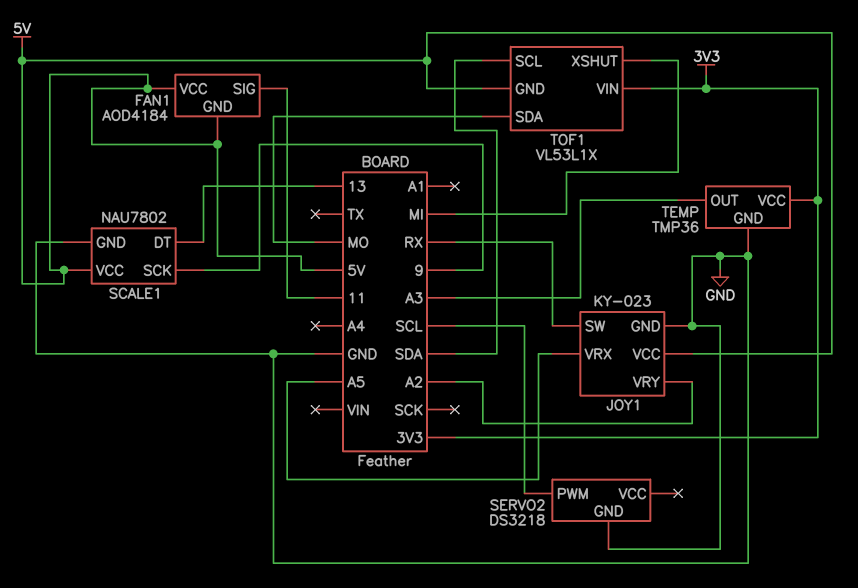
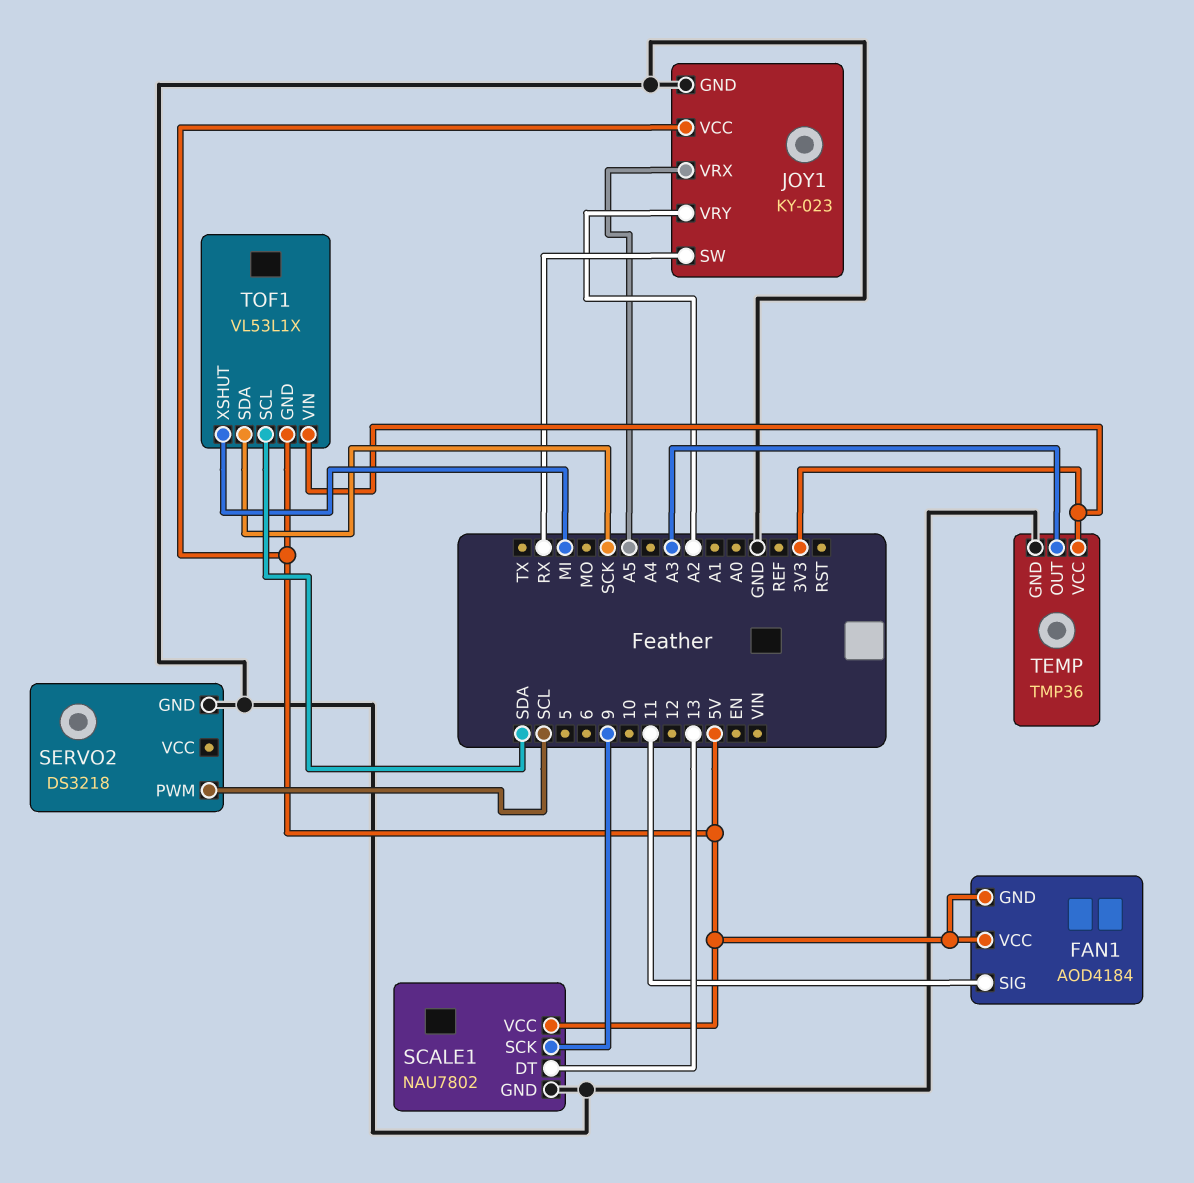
TOF1 pin SDA: MO -> SCK

